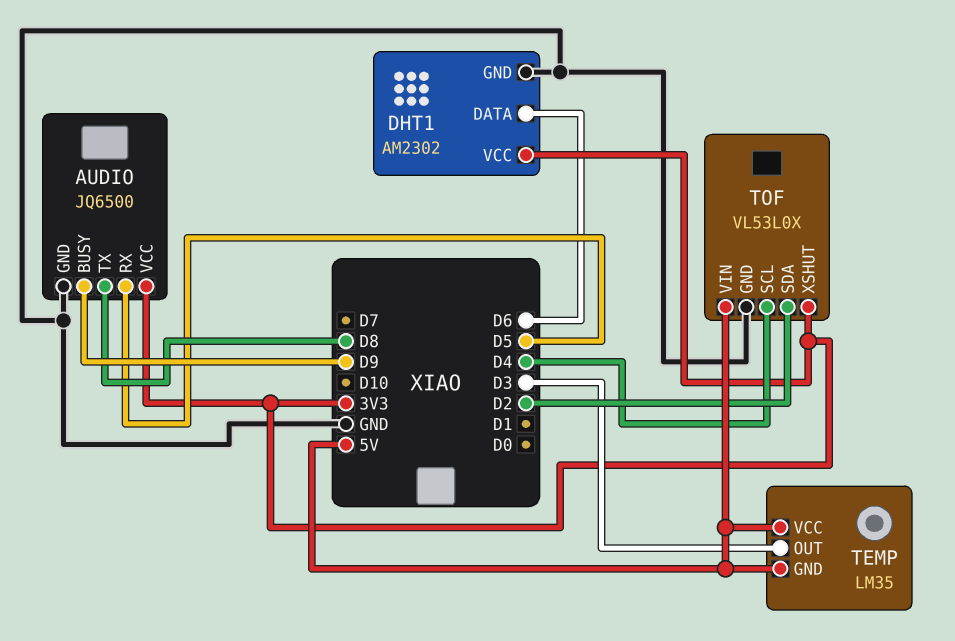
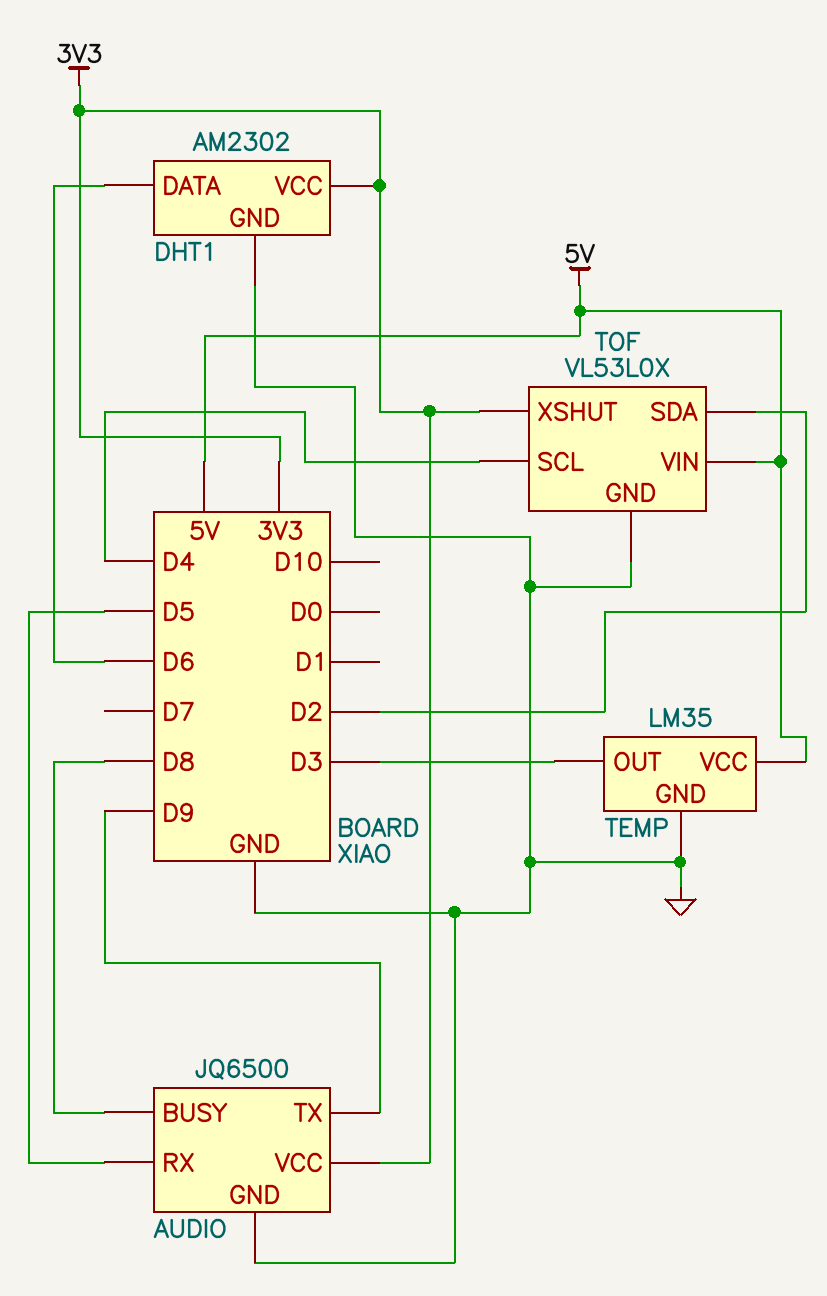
AUDIO pin BUSY: D9 -> D8
AUDIO pin TX: D8 -> D9
TEMP pin GND: 5V -> GND

